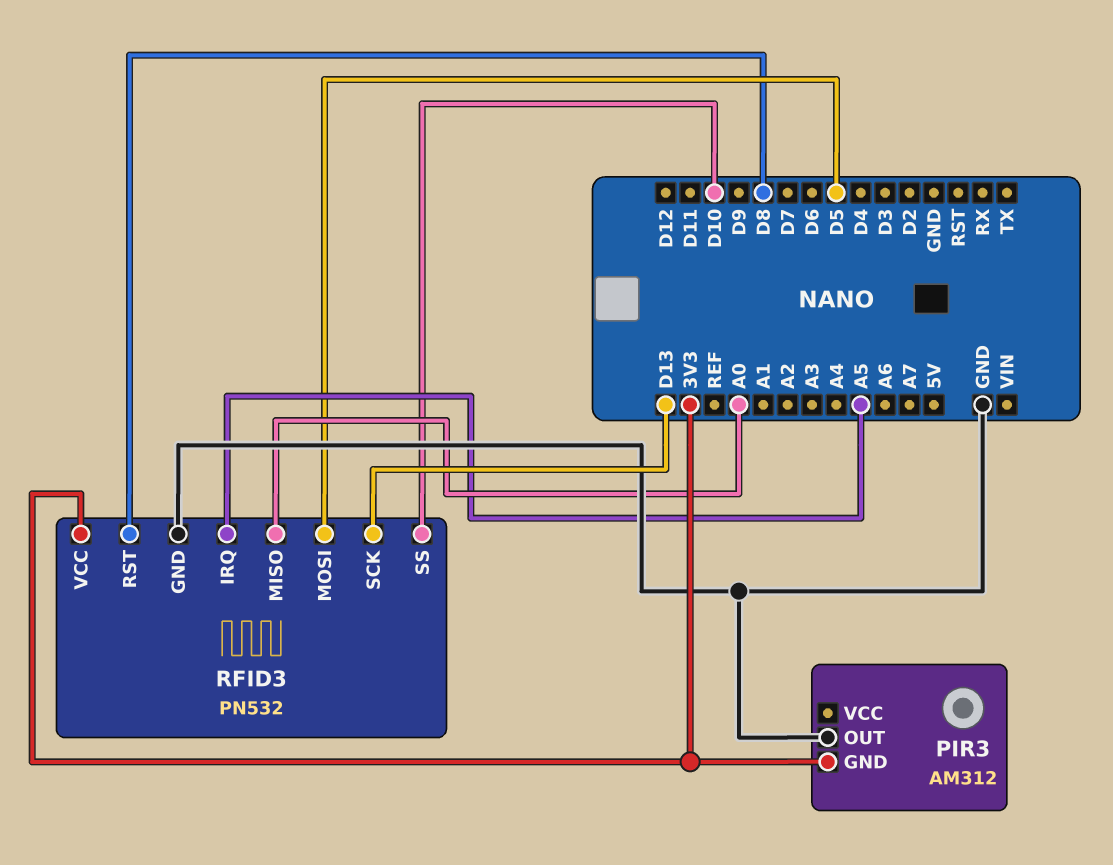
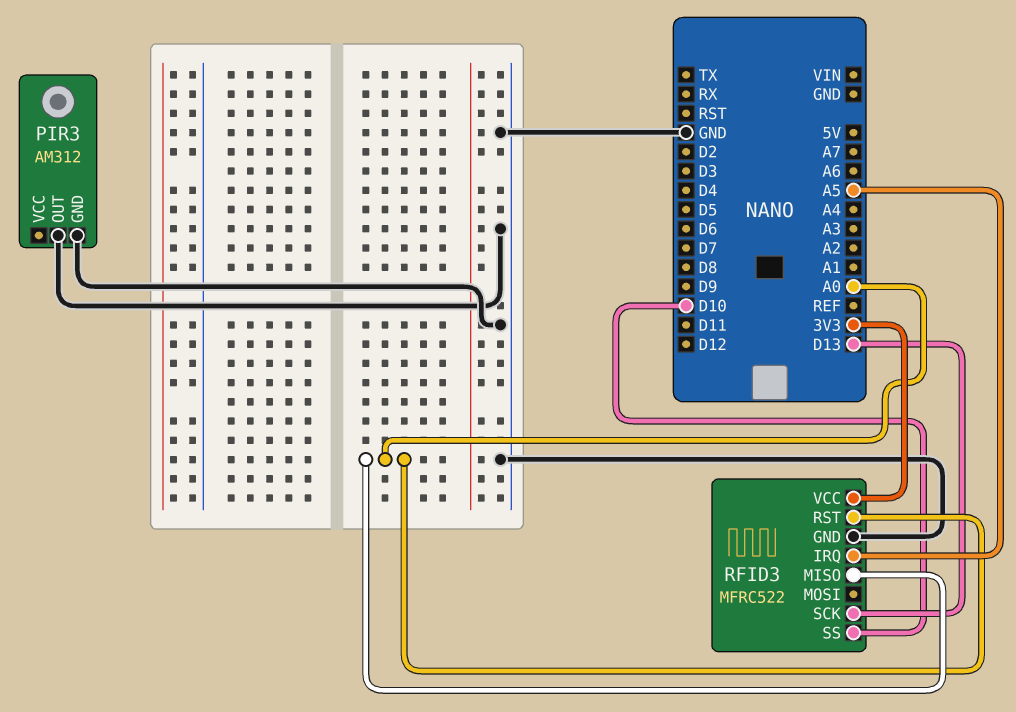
PIR3 pin GND: 3V3 -> GND
RFID3: PN532 -> MFRC522
RFID3 pin MOSI: D5 -> none
RFID3 pin RST: D8 -> A0

